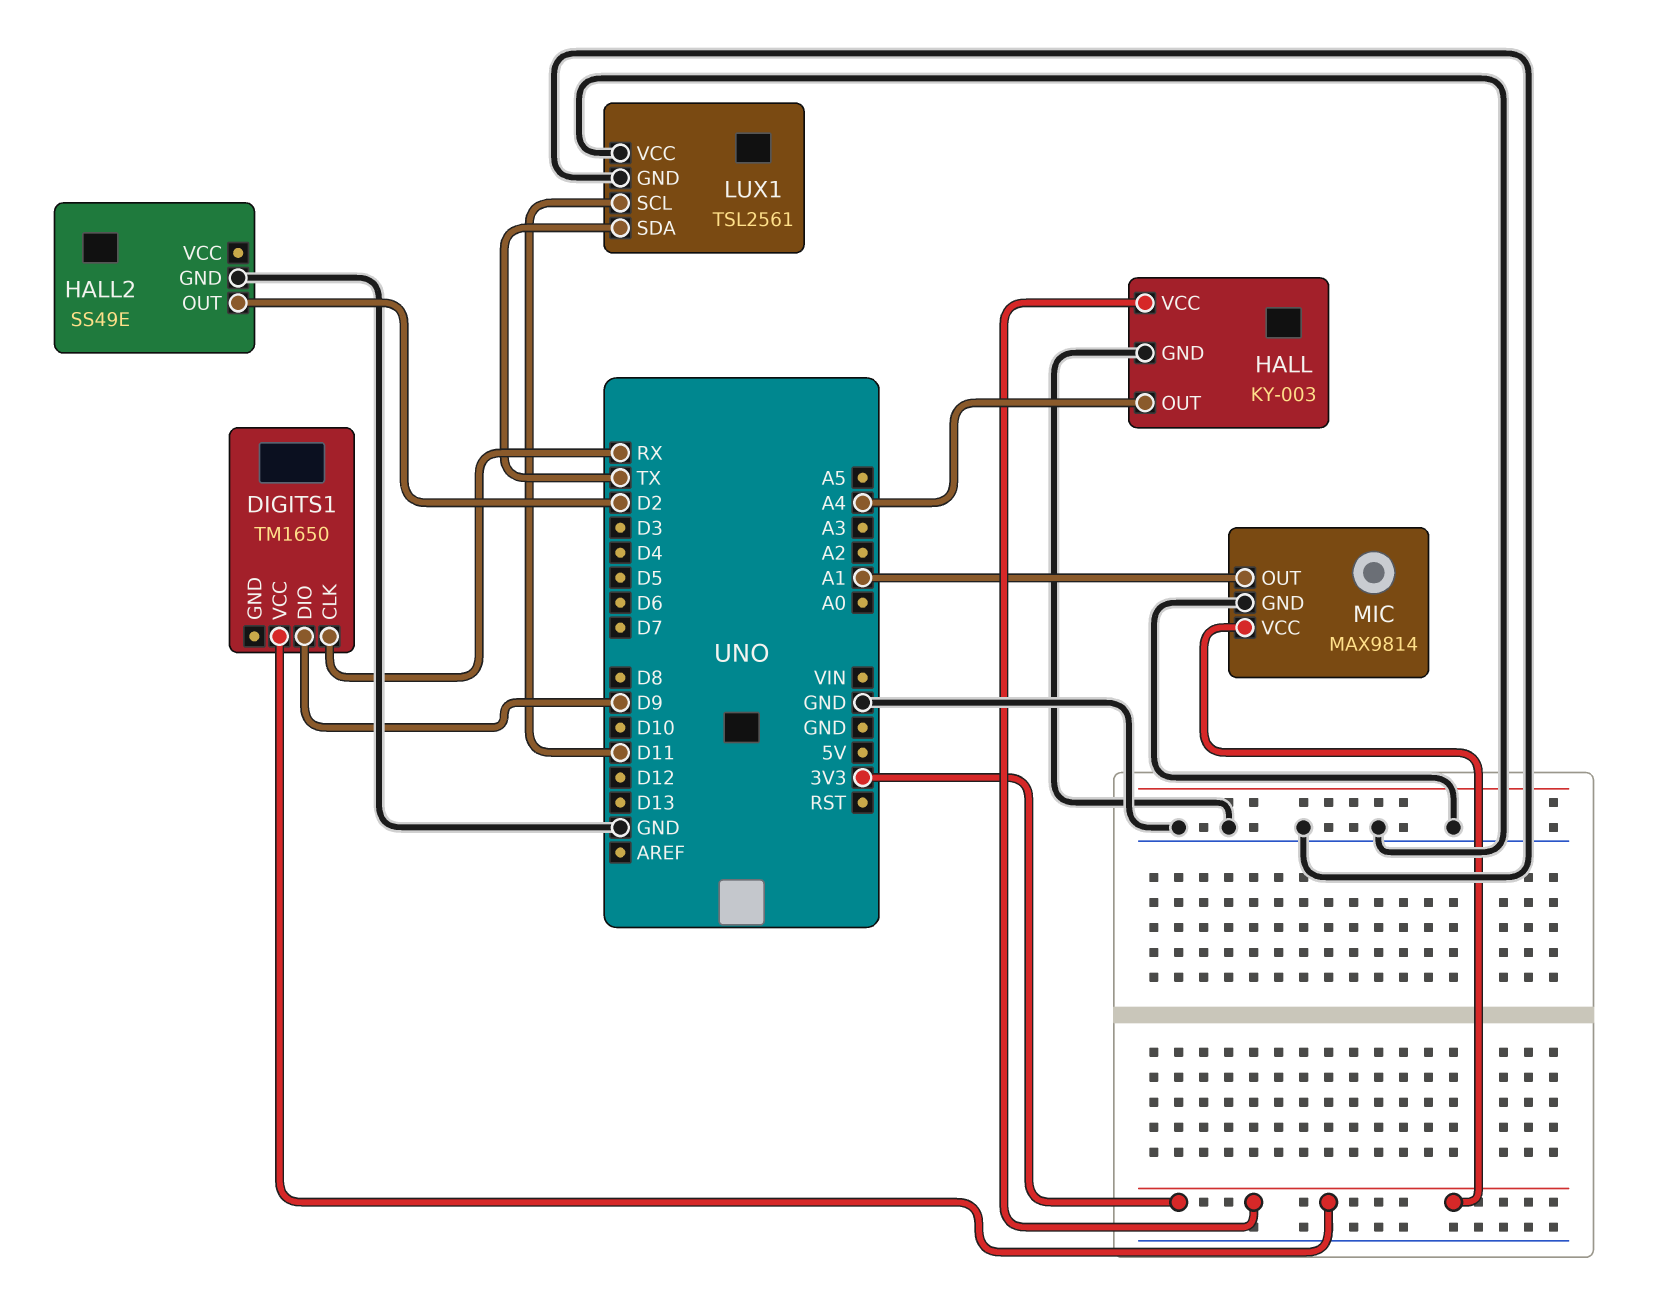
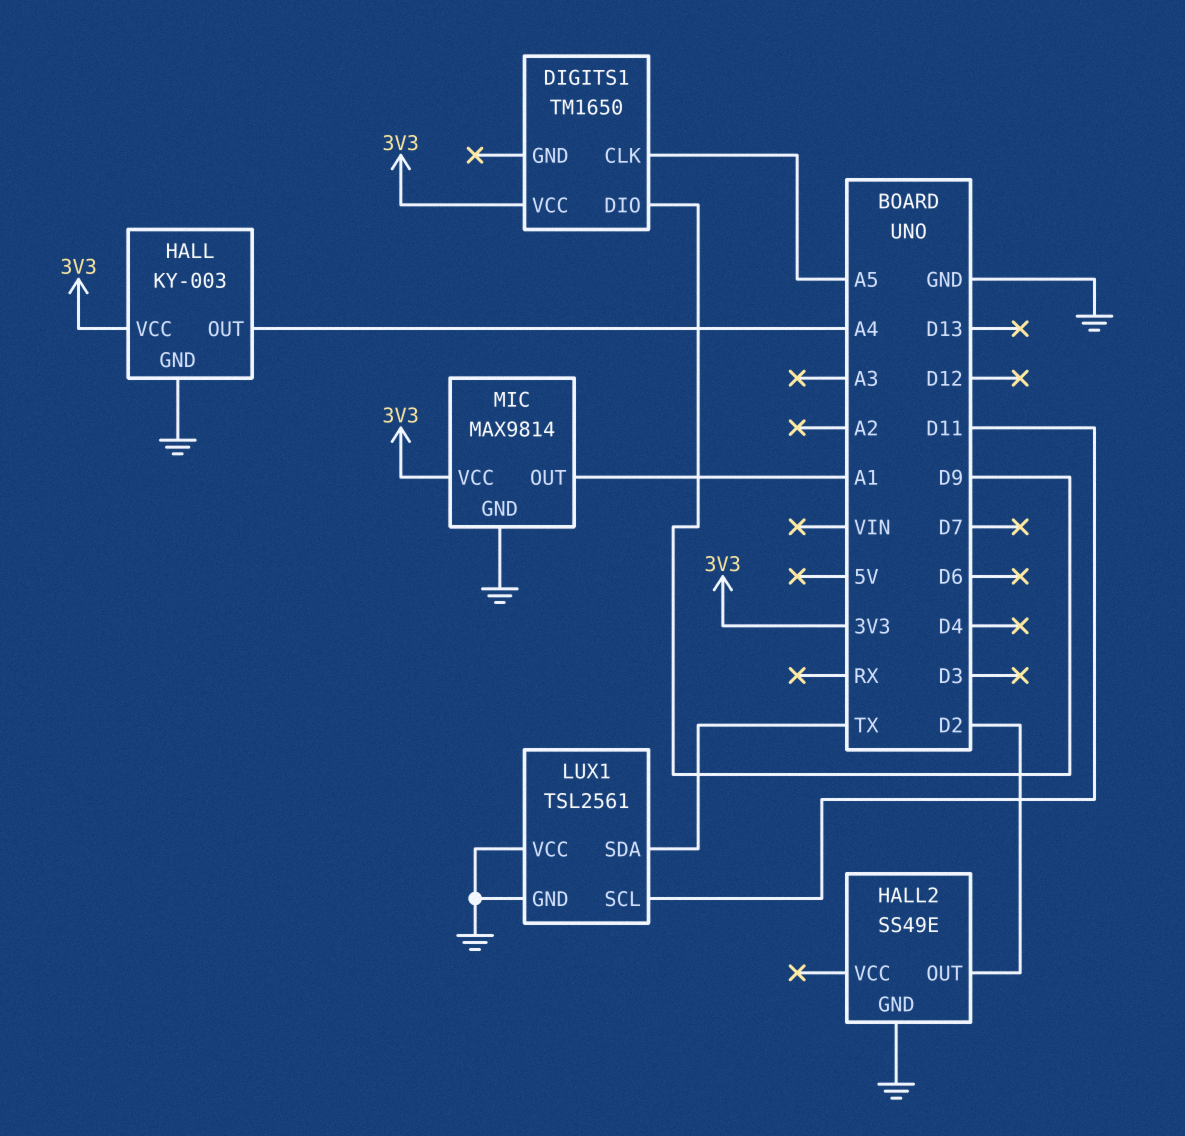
DIGITS1 pin CLK: RX -> A5

